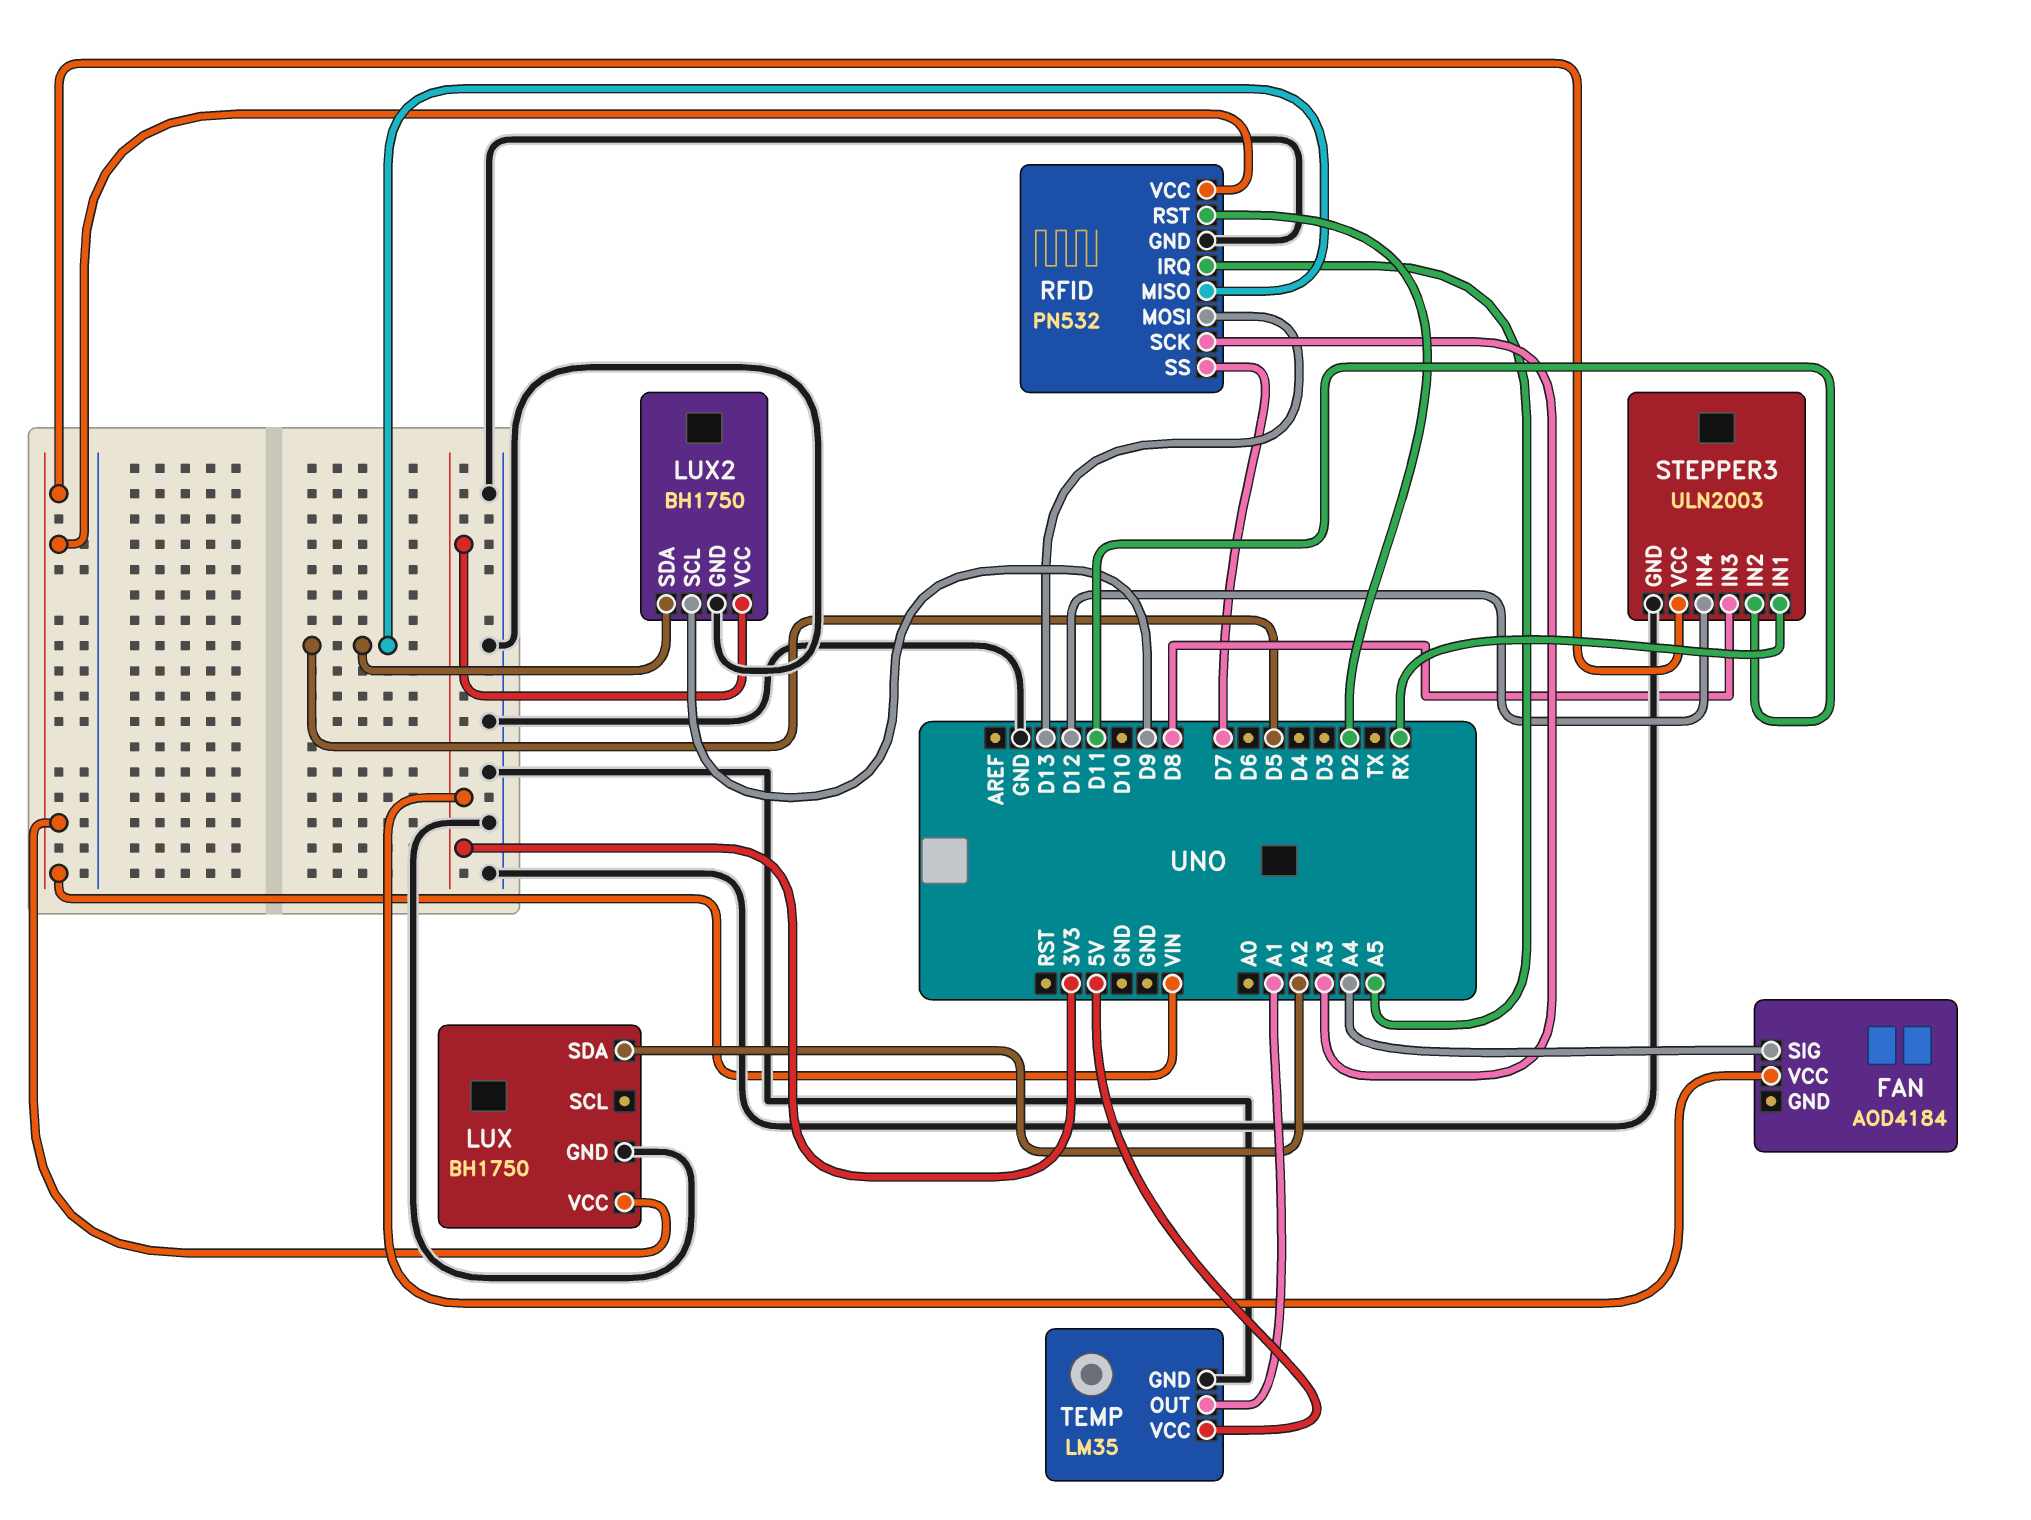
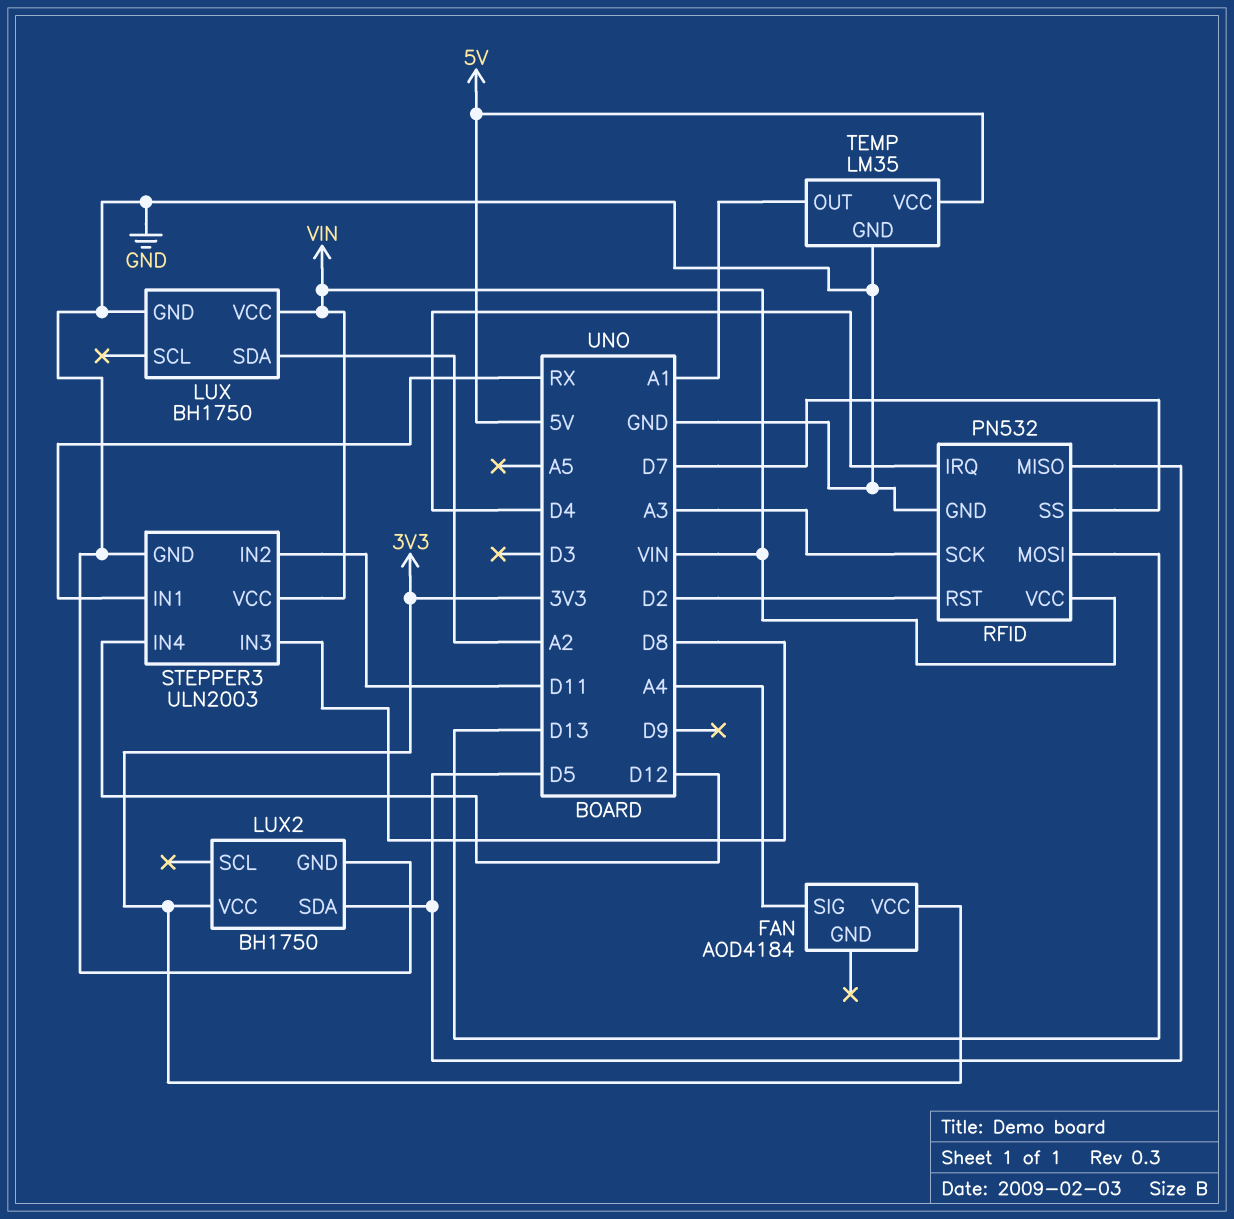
LUX2 pin SCL: D9 -> none
RFID pin IRQ: A5 -> D4

